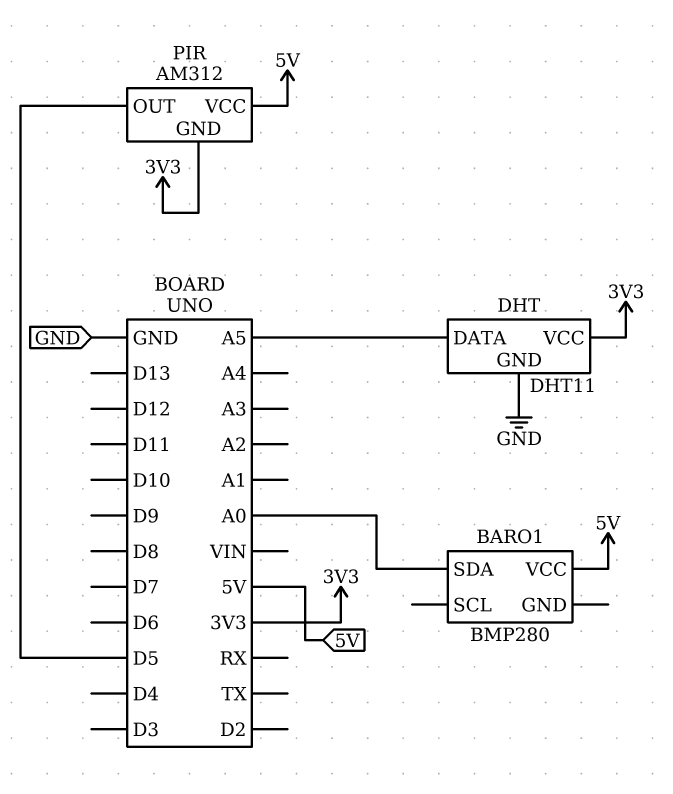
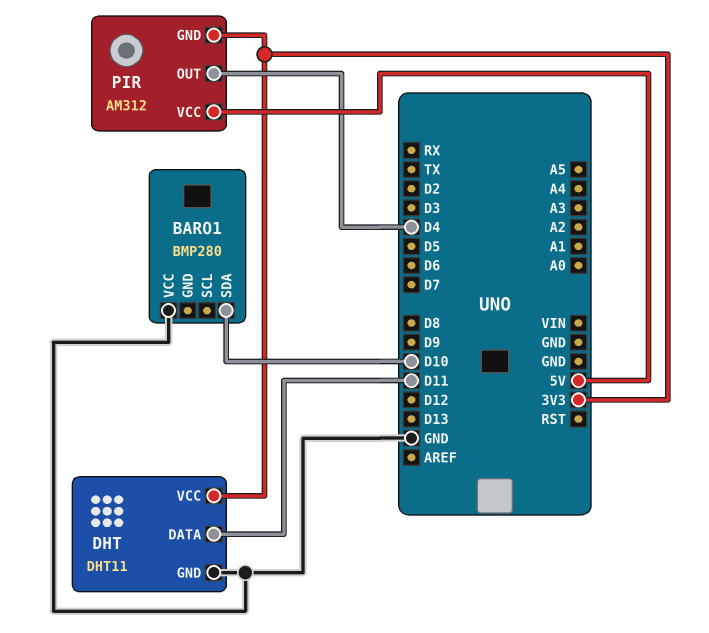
BARO1 pin SDA: A0 -> D10
BARO1 pin VCC: 5V -> GND
DHT pin DATA: A5 -> D11
PIR pin OUT: D5 -> D4

